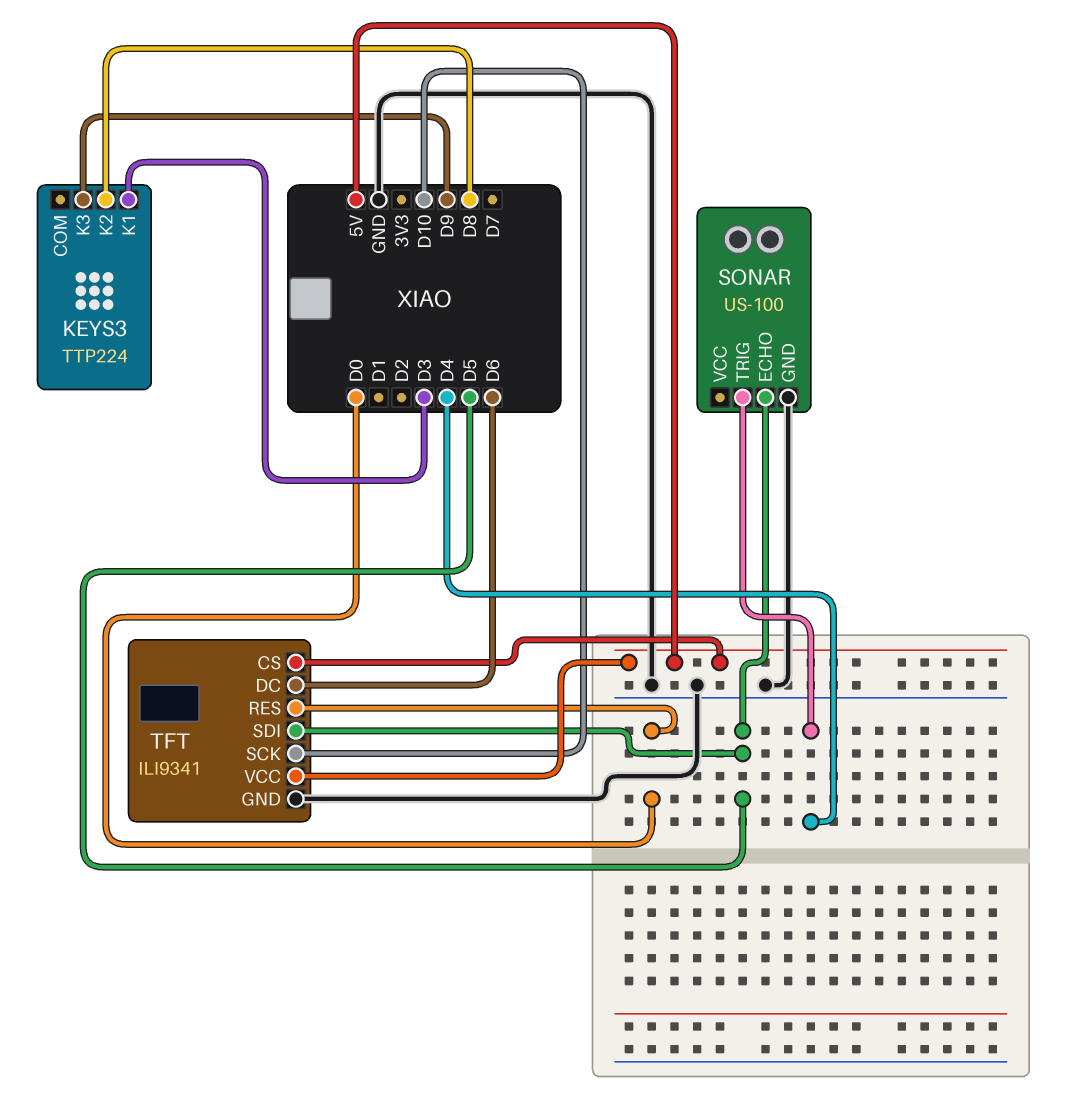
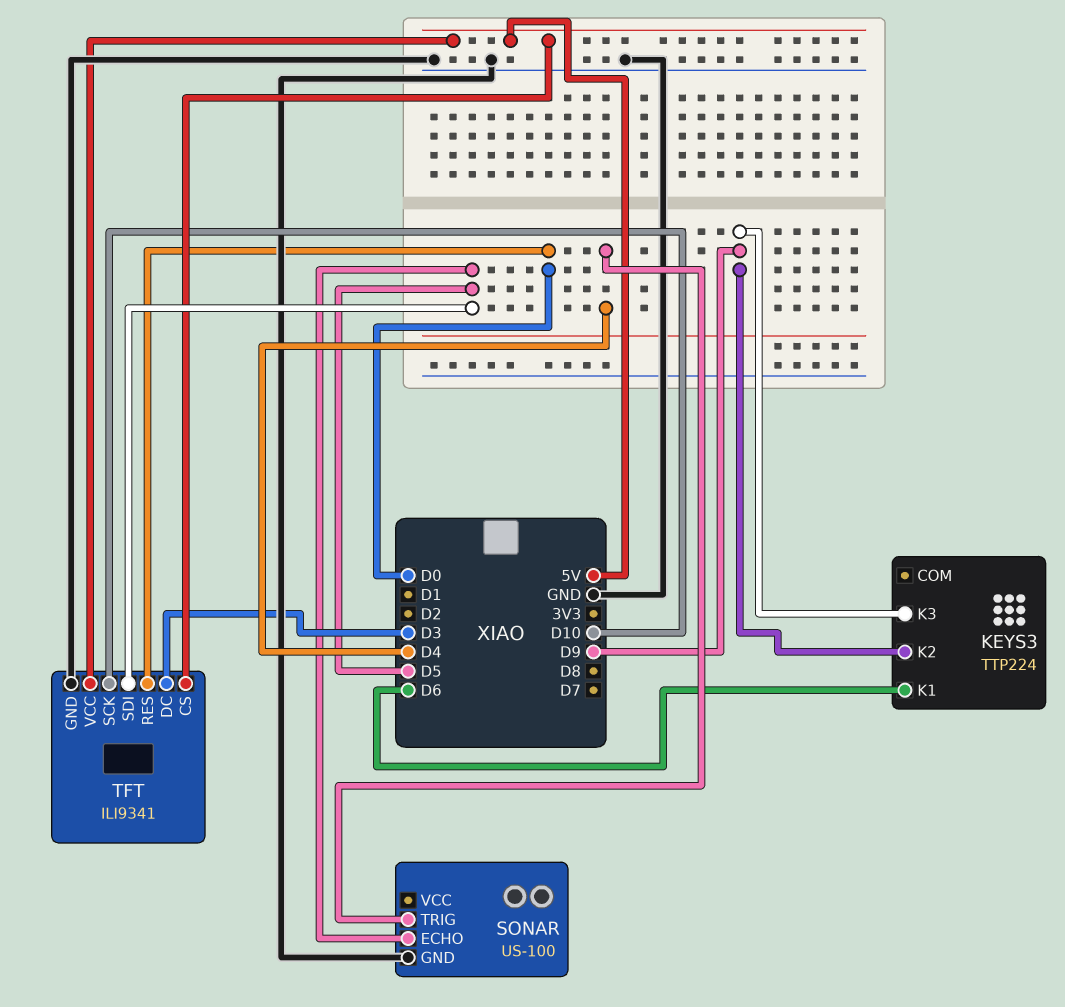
KEYS3 pin K1: D3 -> D6
KEYS3 pin K2: D8 -> D9
TFT pin DC: D6 -> D3

